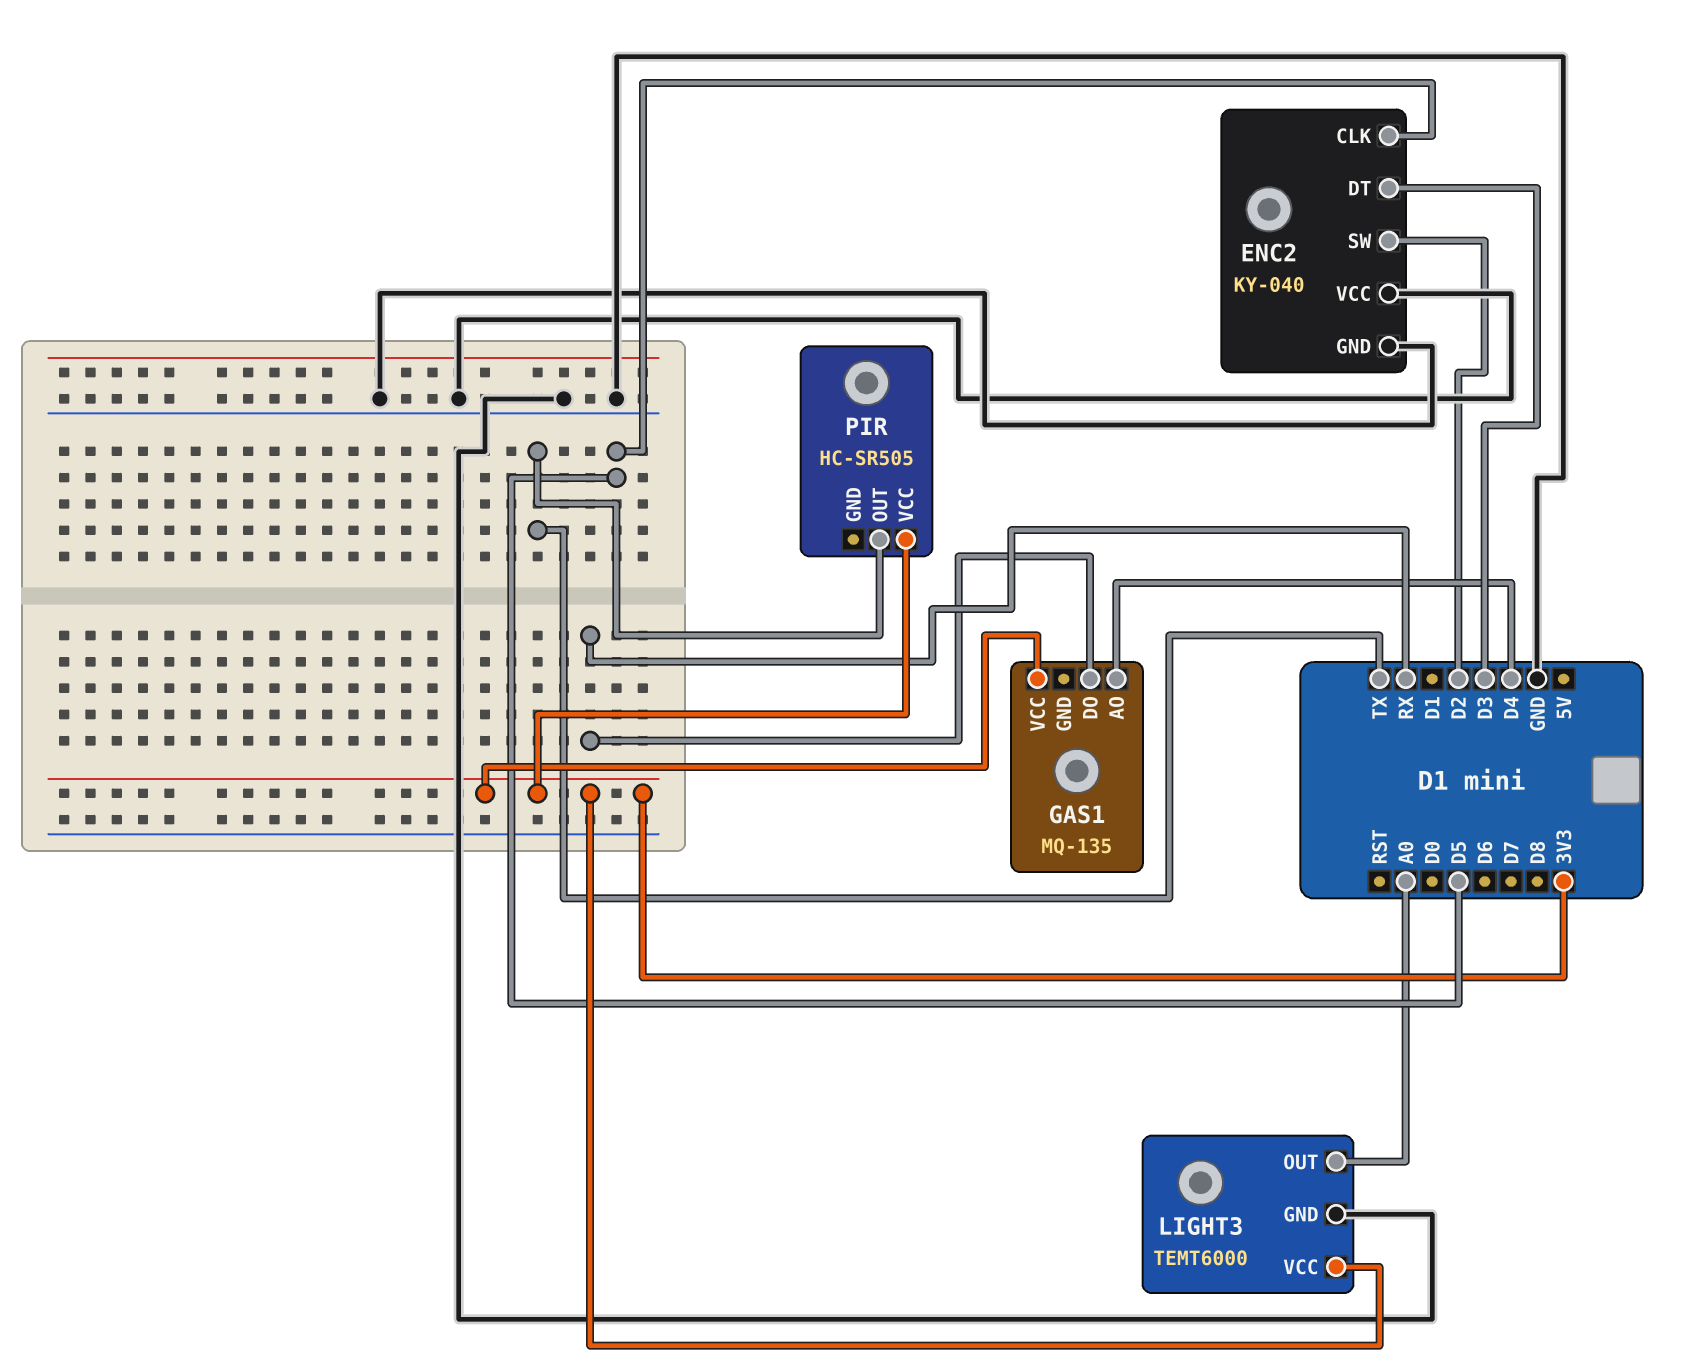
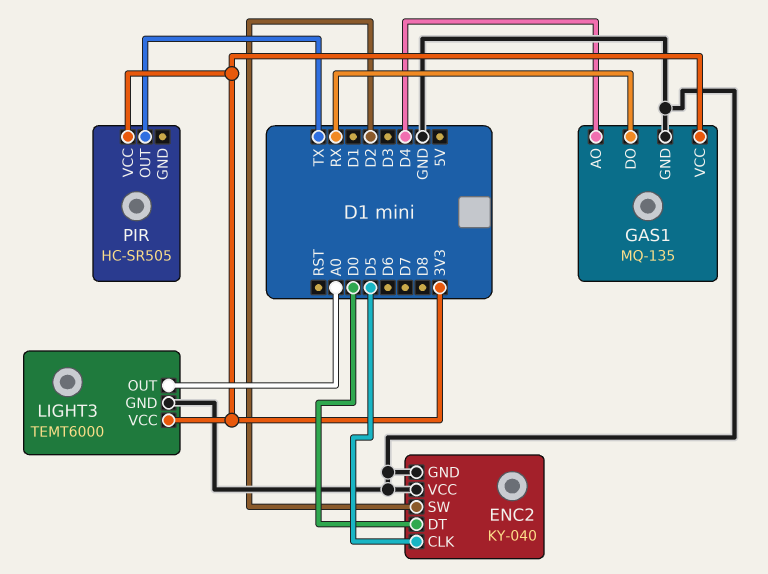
ENC2 pin DT: D3 -> D0
GAS1 pin GND: none -> GND

